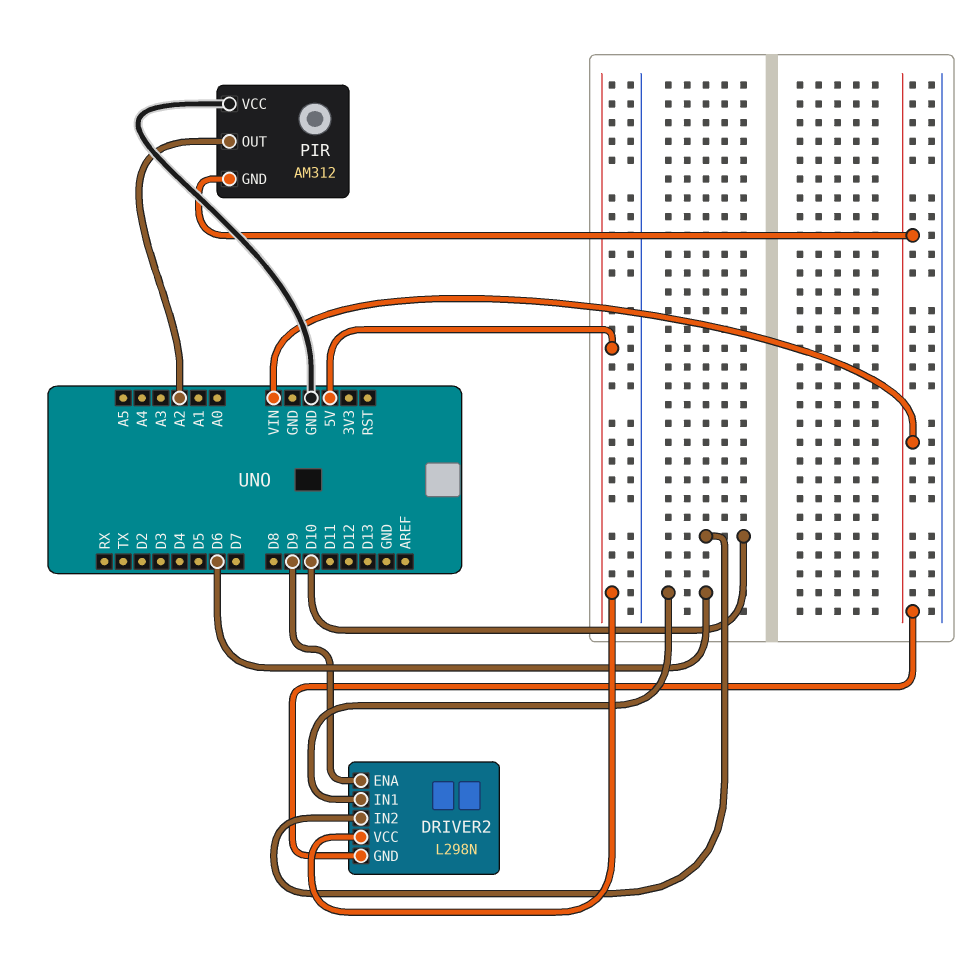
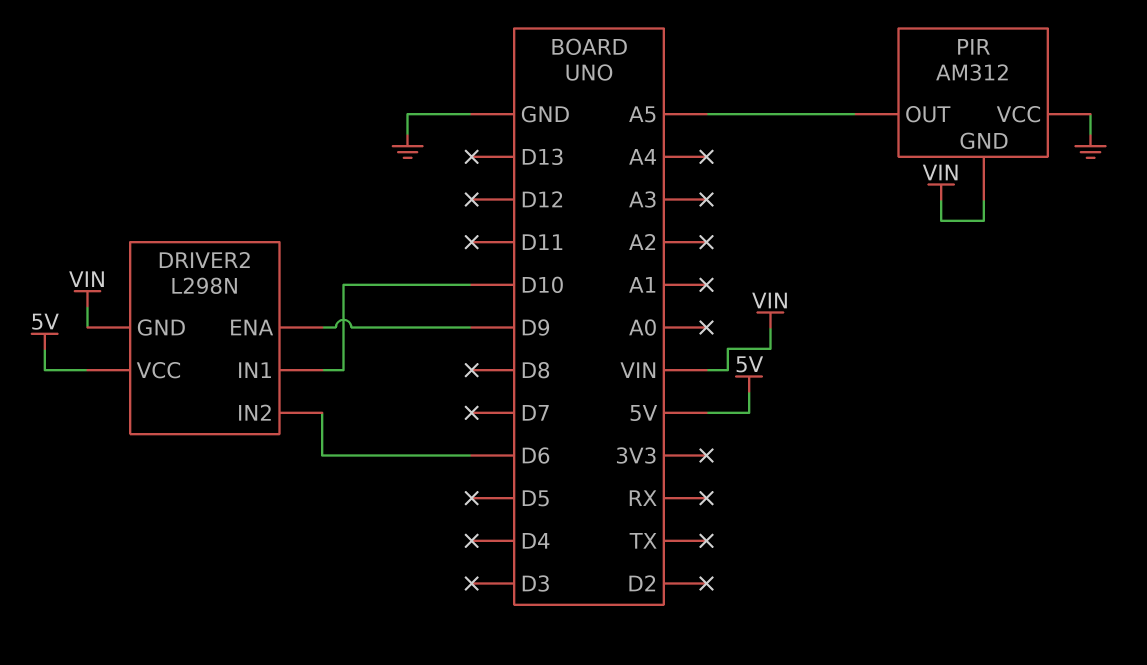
DRIVER2 pin IN1: D6 -> D10
DRIVER2 pin IN2: D10 -> D6
PIR pin OUT: A2 -> A5

